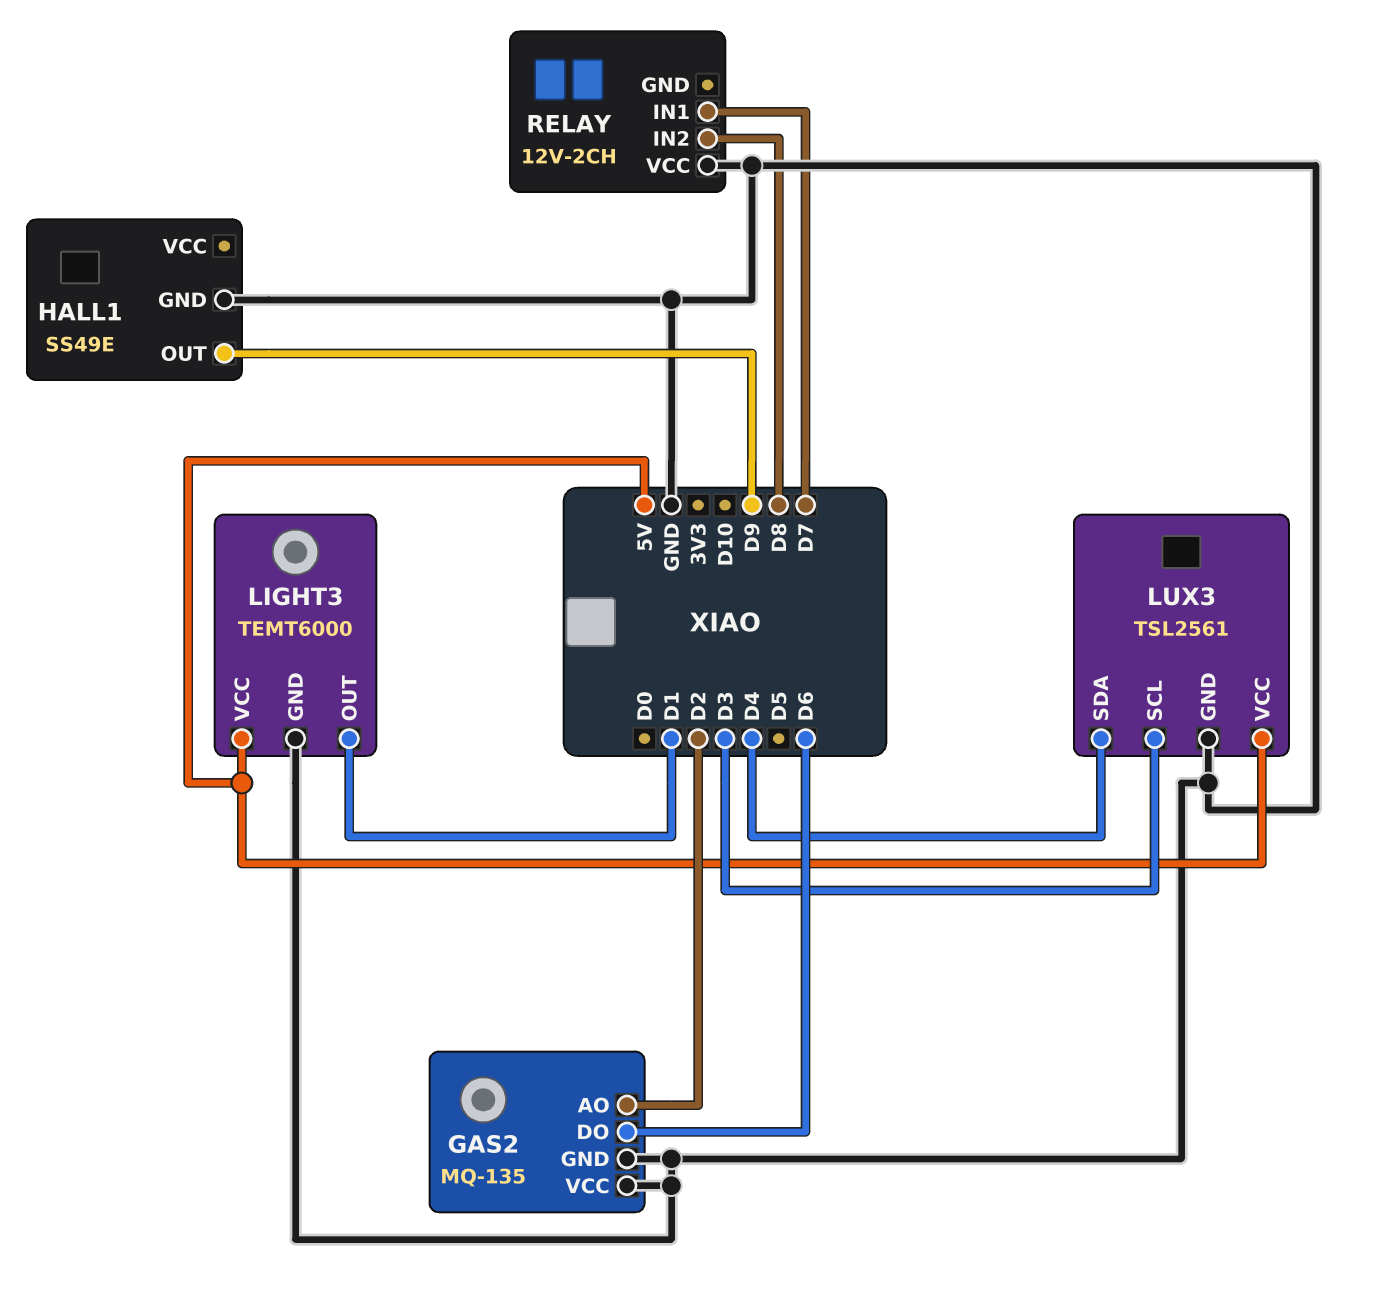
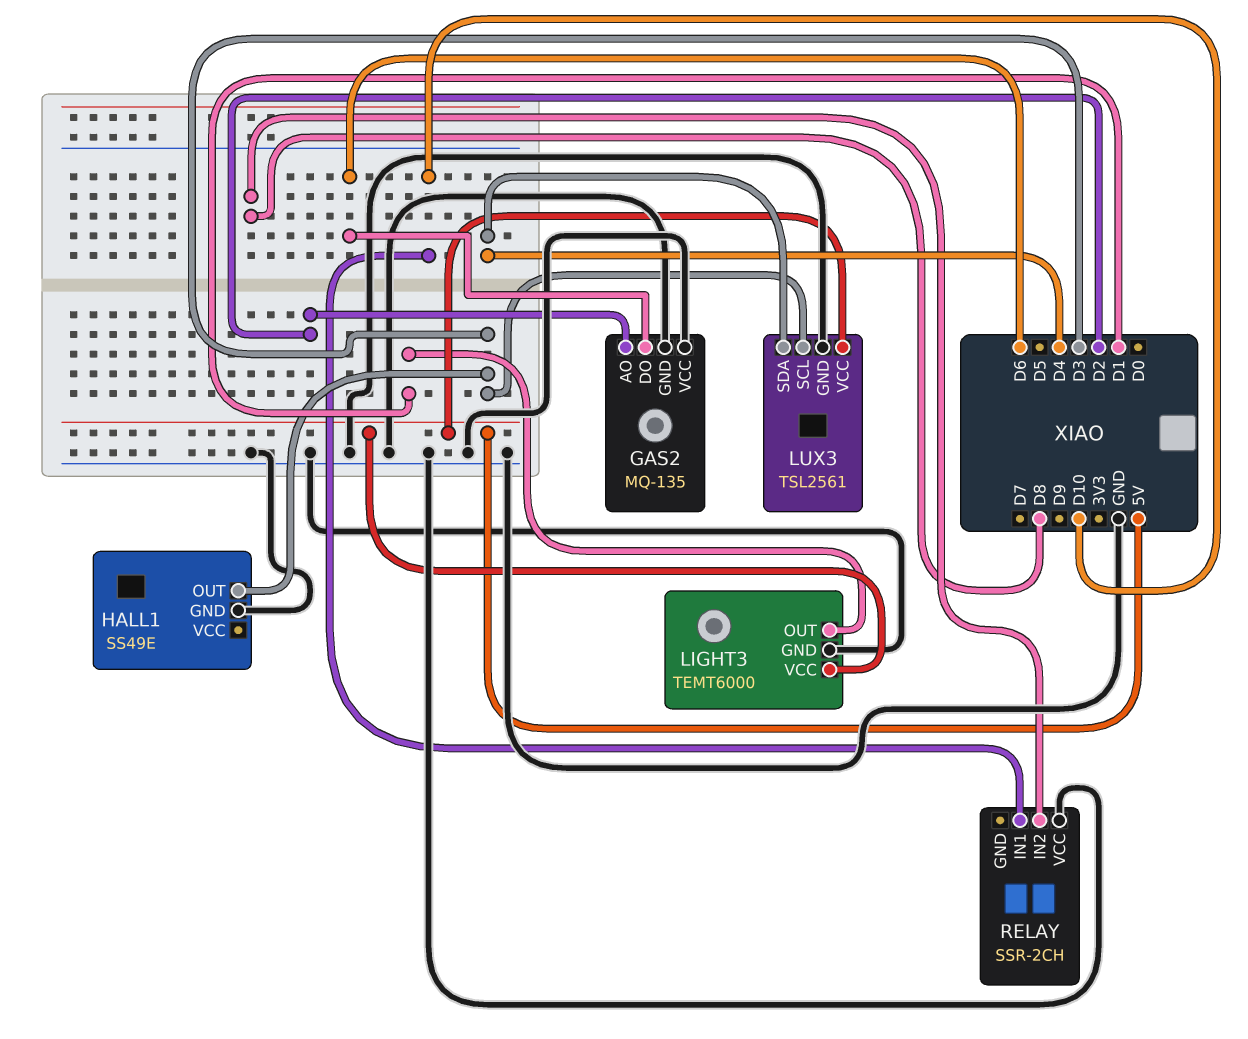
HALL1 pin OUT: D9 -> D3
RELAY: 12V-2CH -> SSR-2CH
RELAY pin IN1: D7 -> D10

